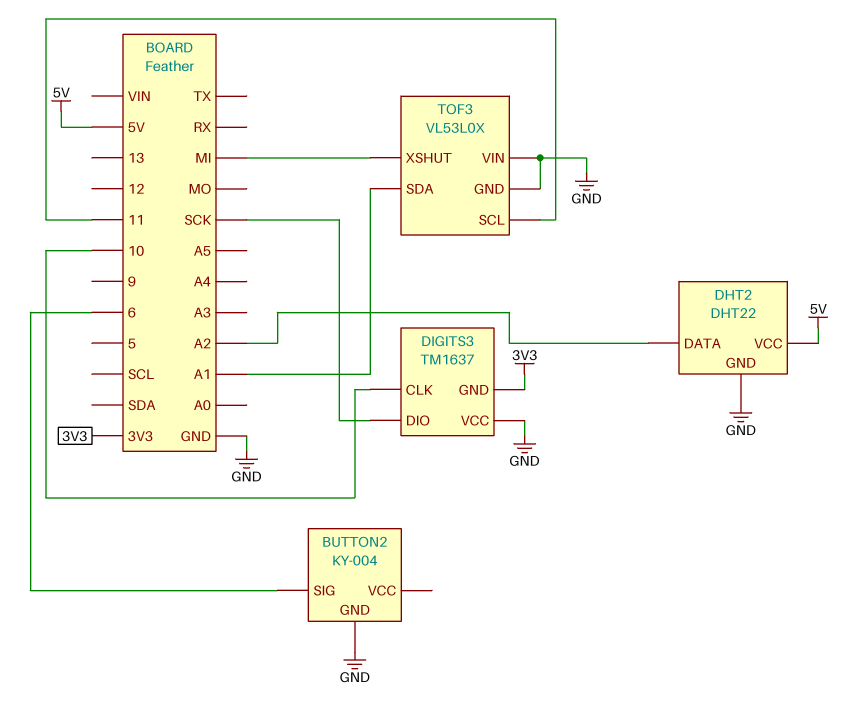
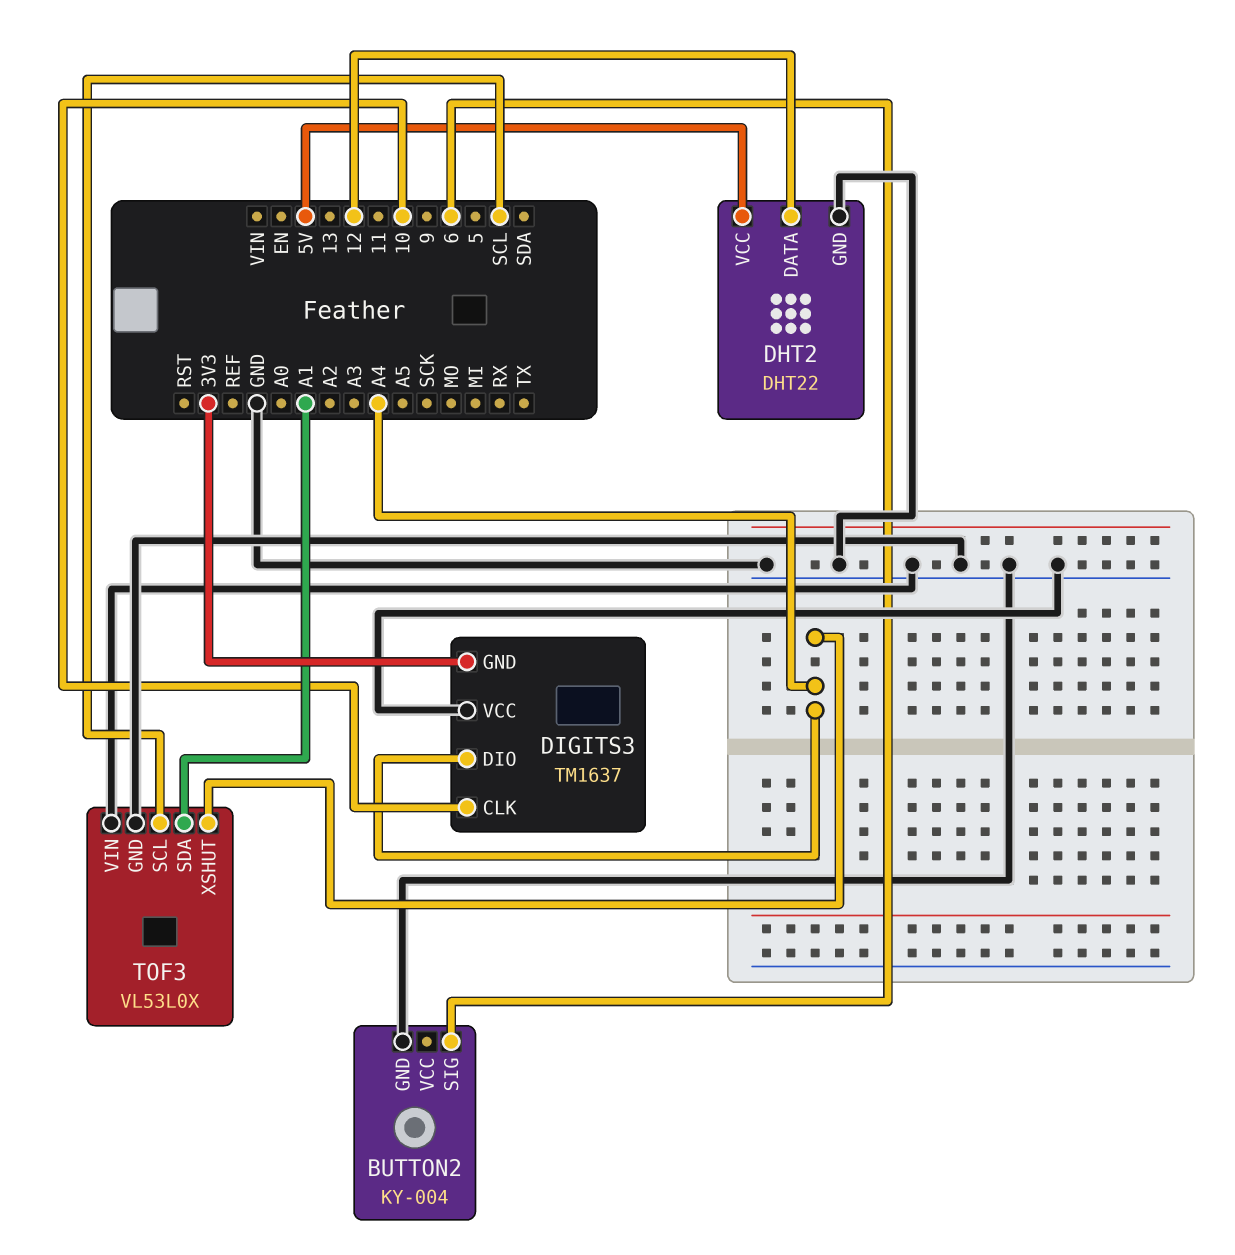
DHT2 pin DATA: A2 -> 12
DIGITS3 pin DIO: SCK -> A4
TOF3 pin SCL: 11 -> SCL
TOF3 pin XSHUT: MI -> A4

